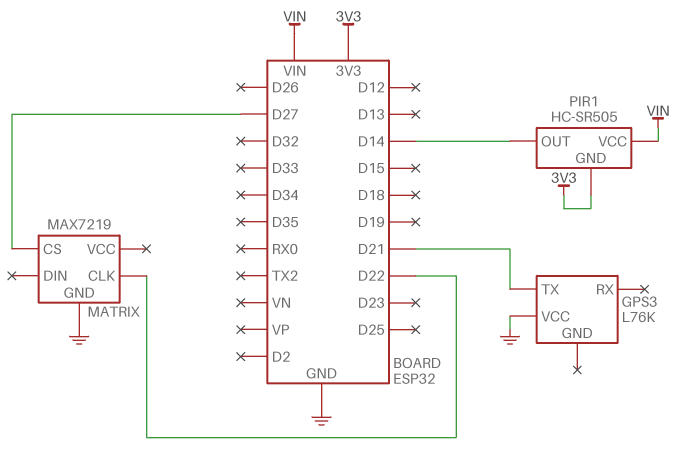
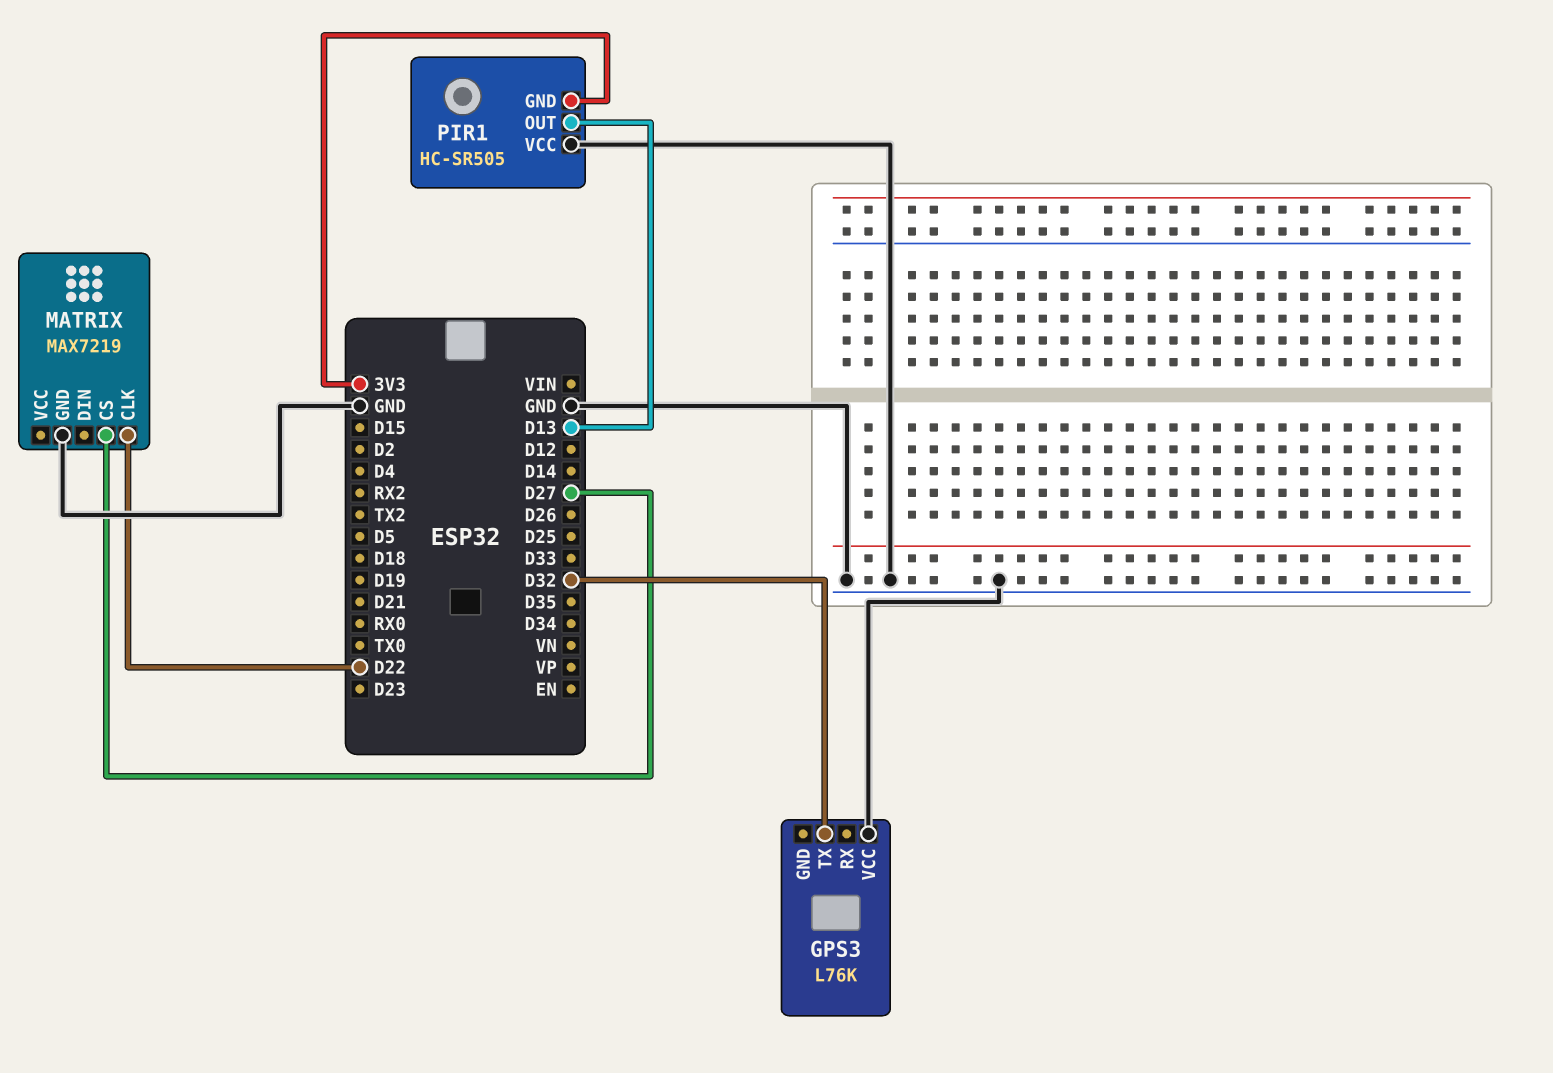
GPS3 pin TX: D21 -> D32
PIR1 pin OUT: D14 -> D13
PIR1 pin VCC: VIN -> GND

